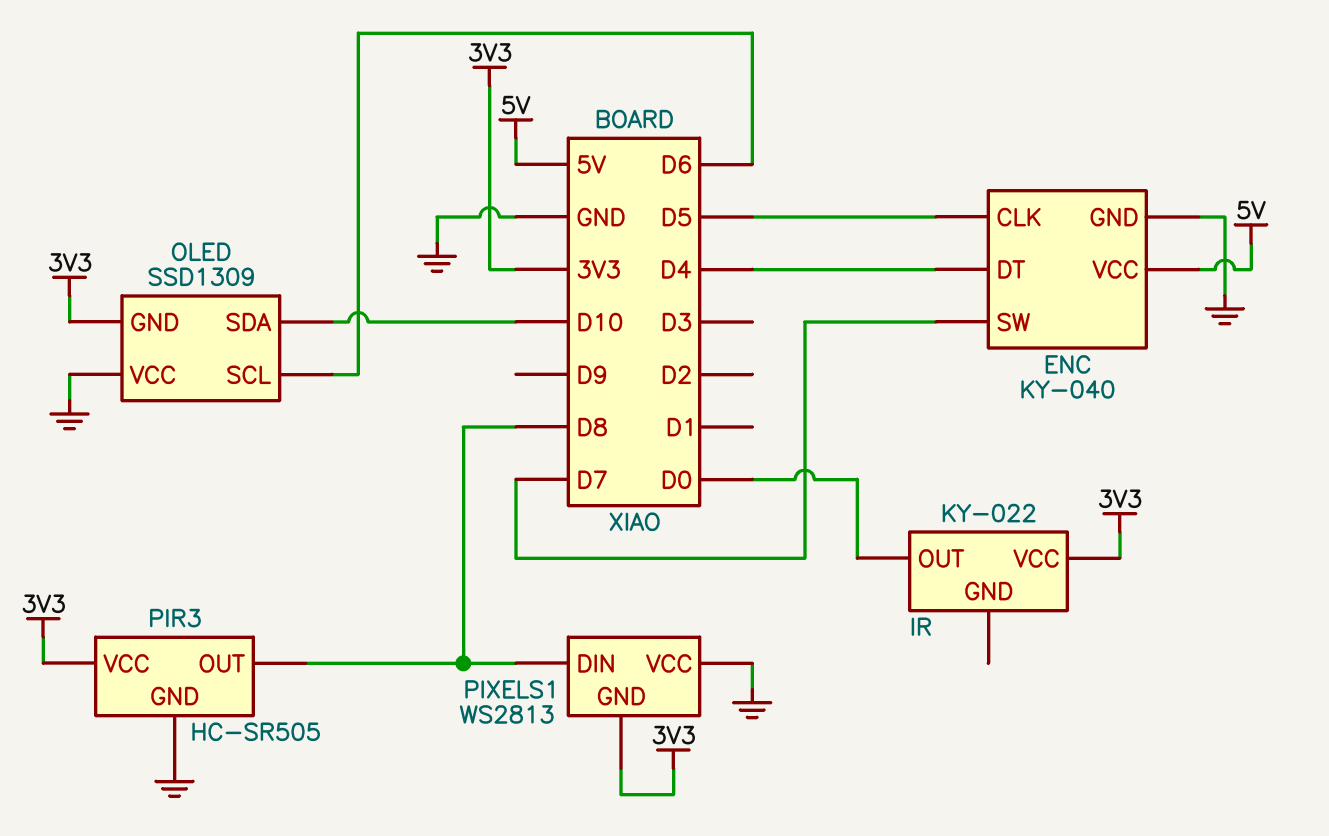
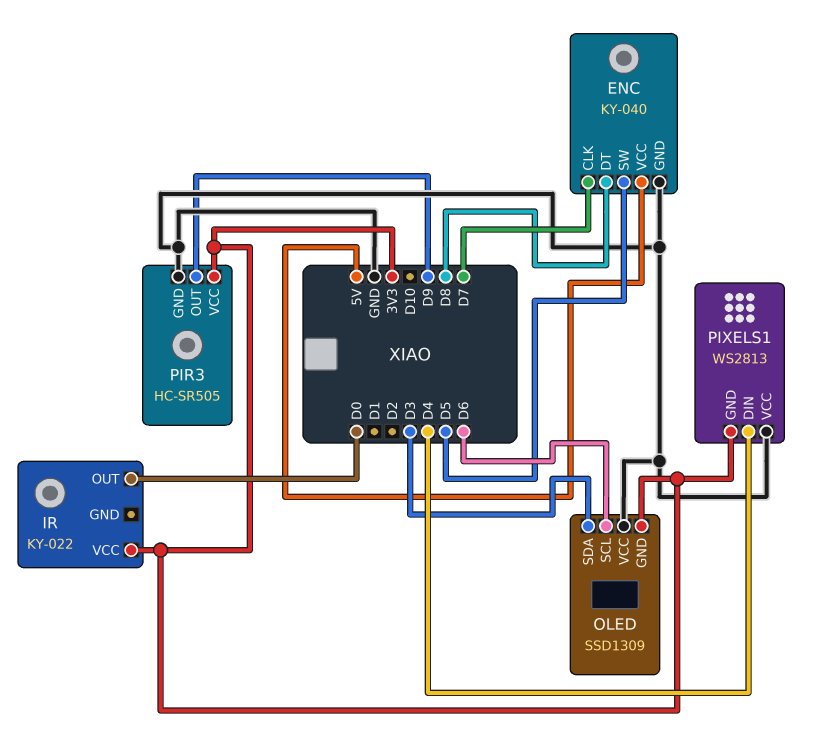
ENC pin CLK: D5 -> D7
ENC pin DT: D4 -> D8
ENC pin SW: D7 -> D5
OLED pin SDA: D10 -> D3
PIR3 pin OUT: D8 -> D9
PIXELS1 pin DIN: D8 -> D4

